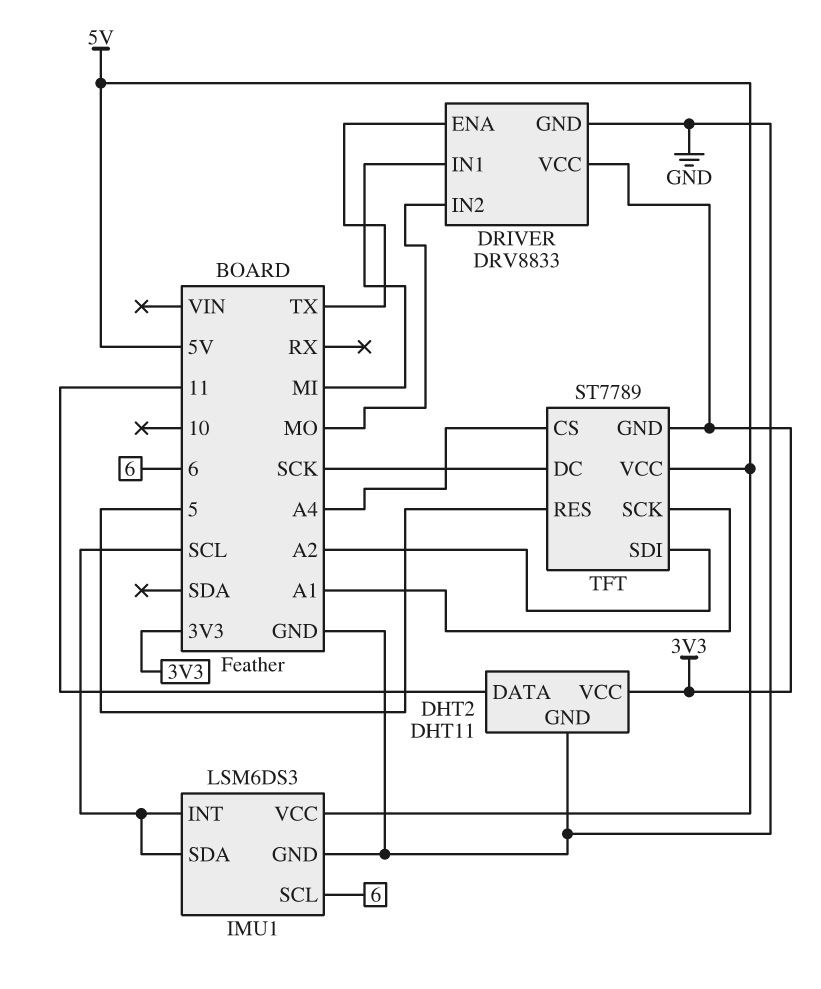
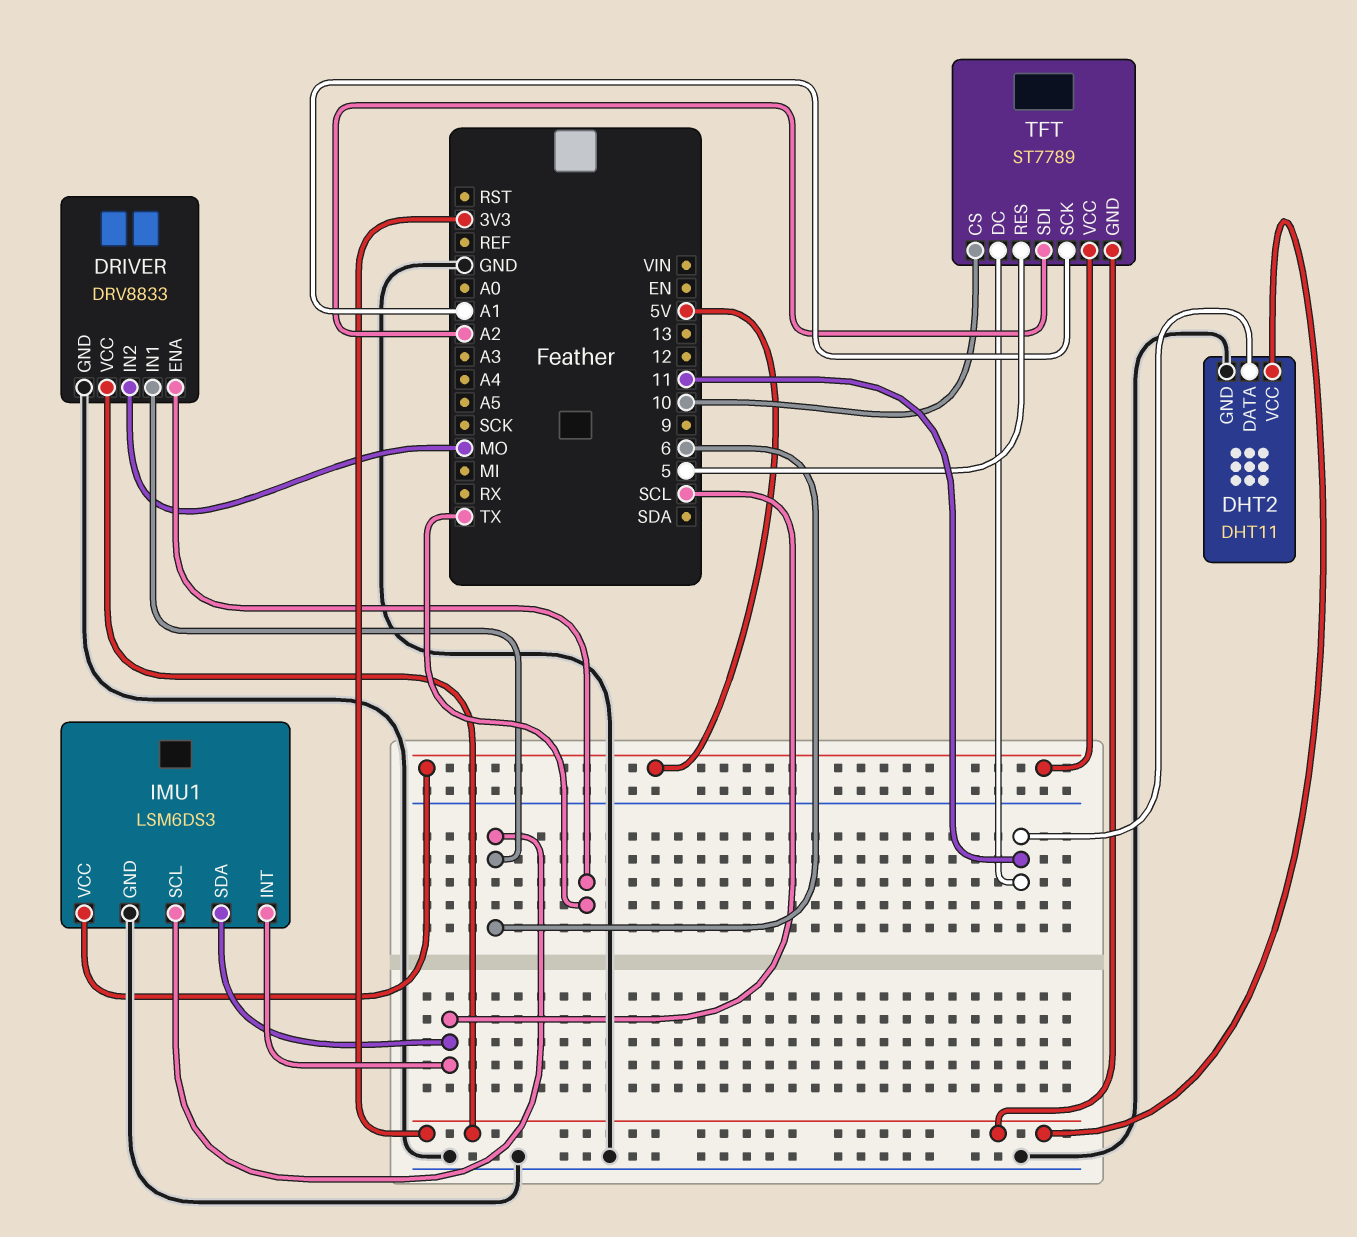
DRIVER pin IN1: MI -> 6
TFT pin CS: A4 -> 10
TFT pin DC: SCK -> 11

